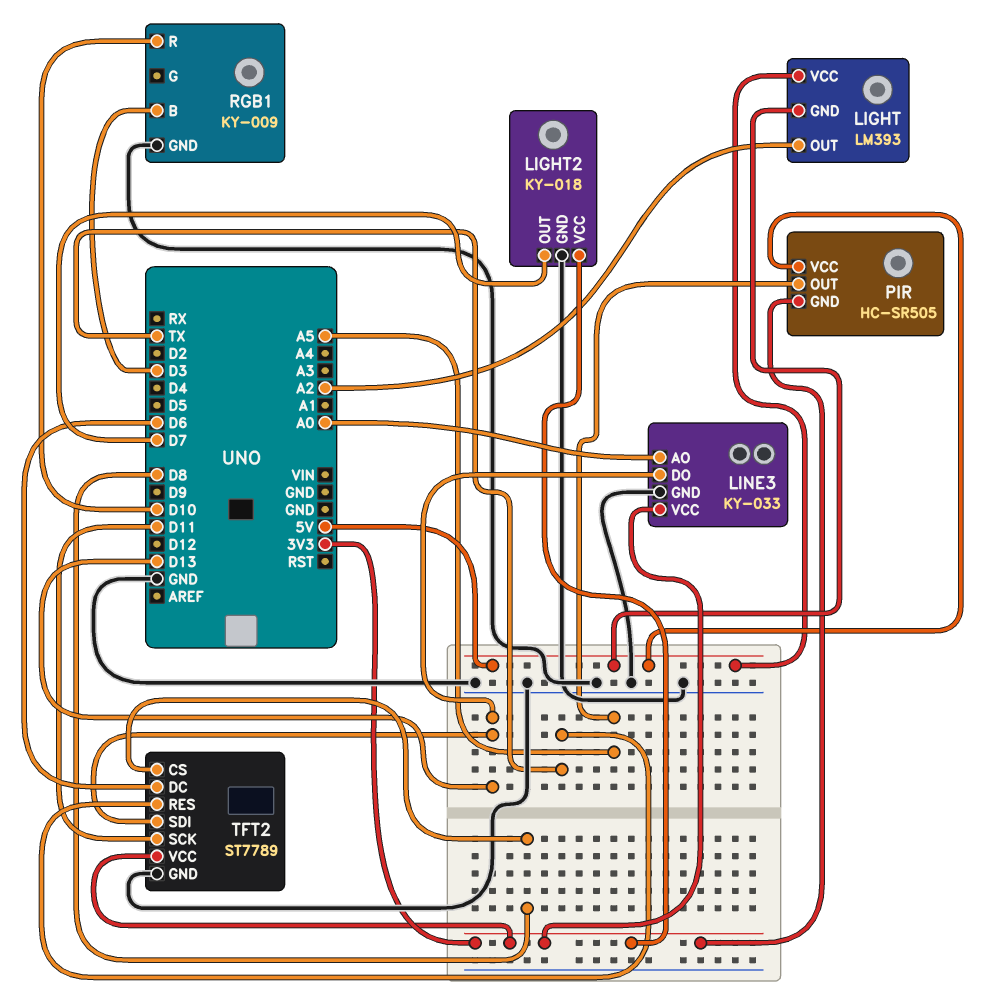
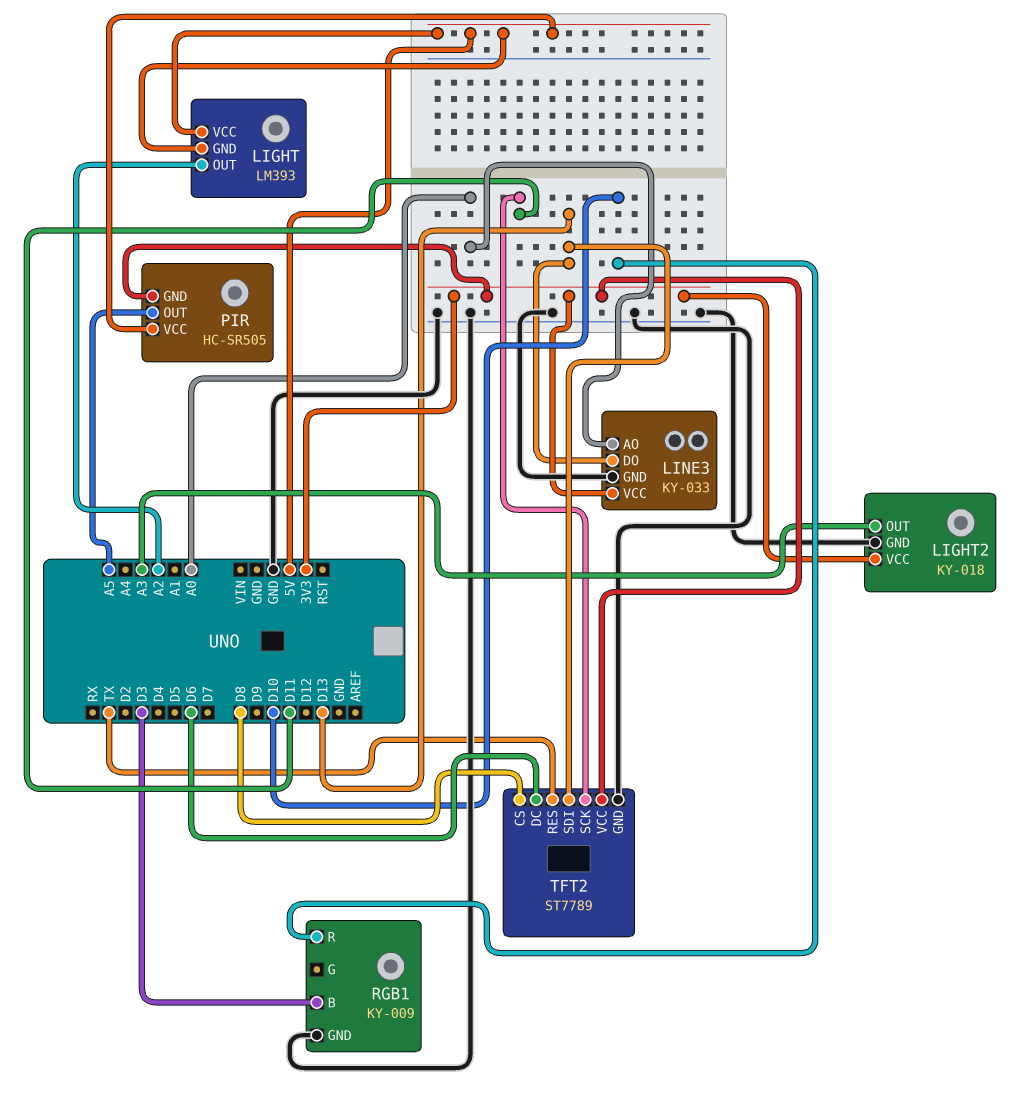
LIGHT2 pin OUT: D7 -> A3

